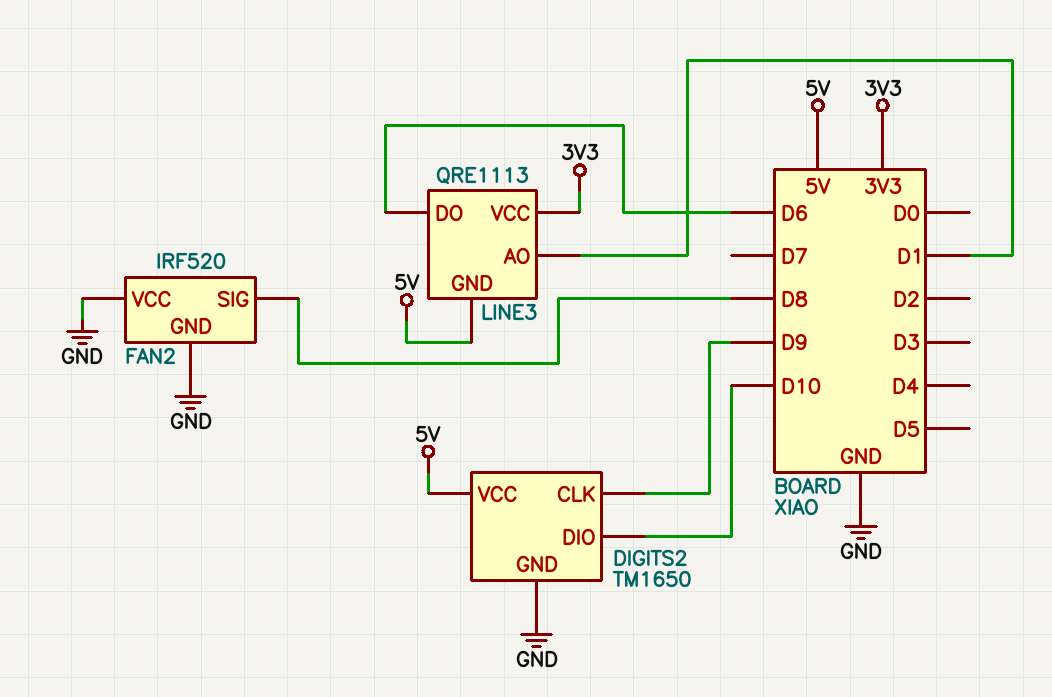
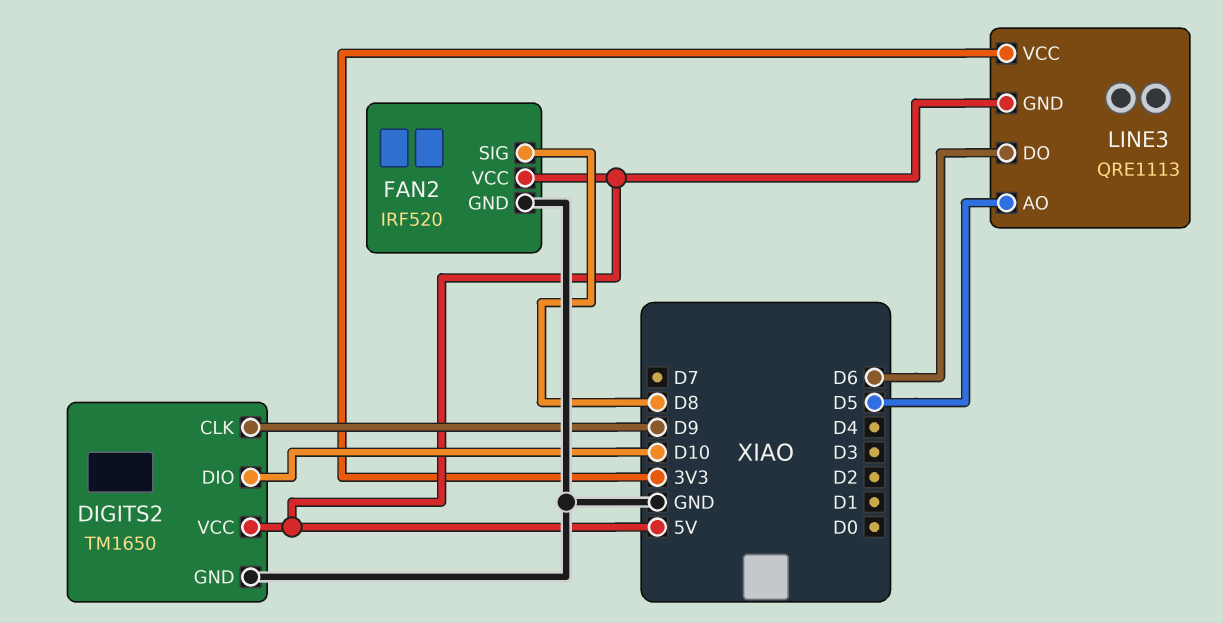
FAN2 pin VCC: GND -> 5V
LINE3 pin AO: D1 -> D5

